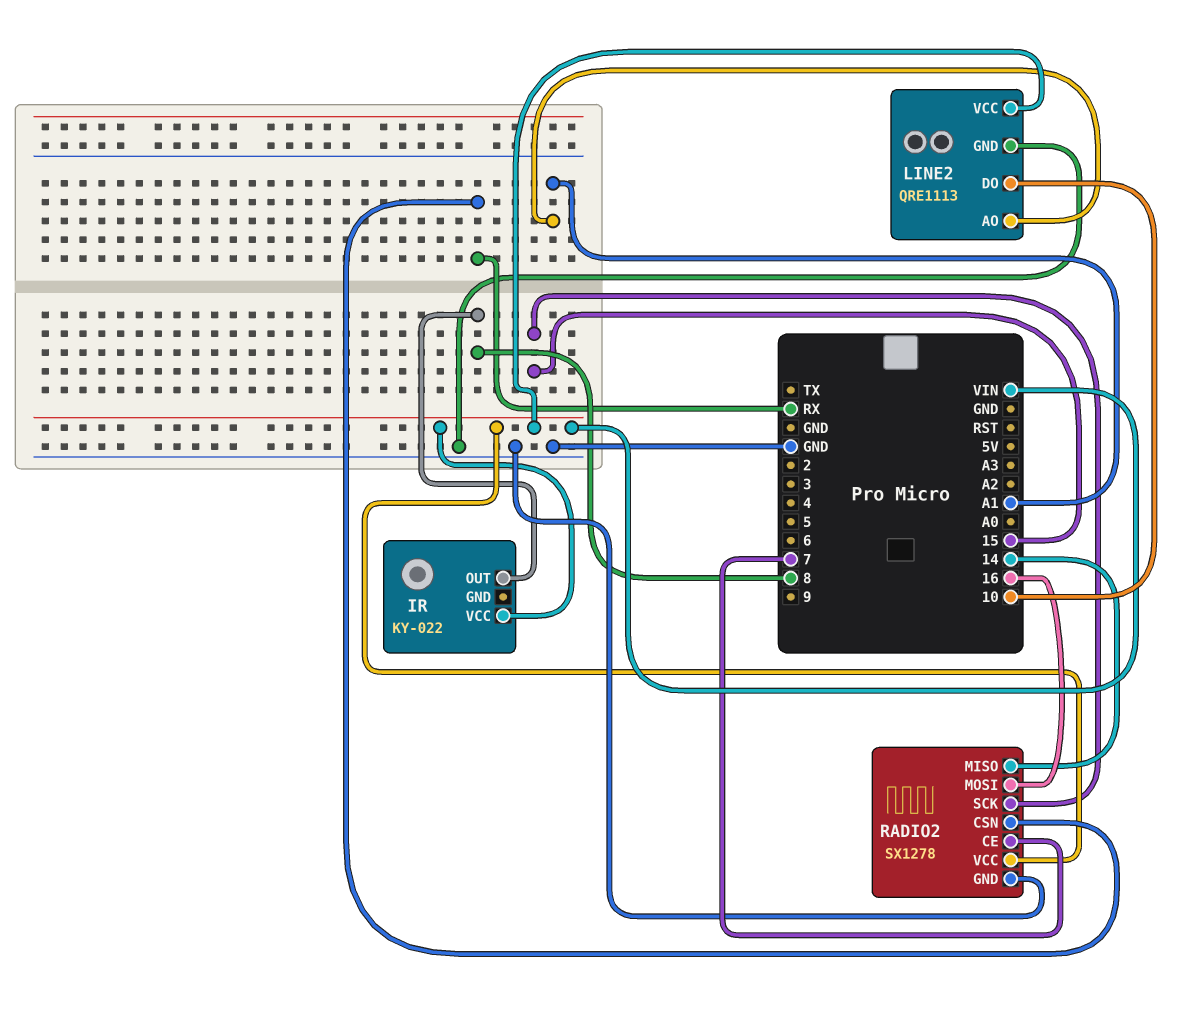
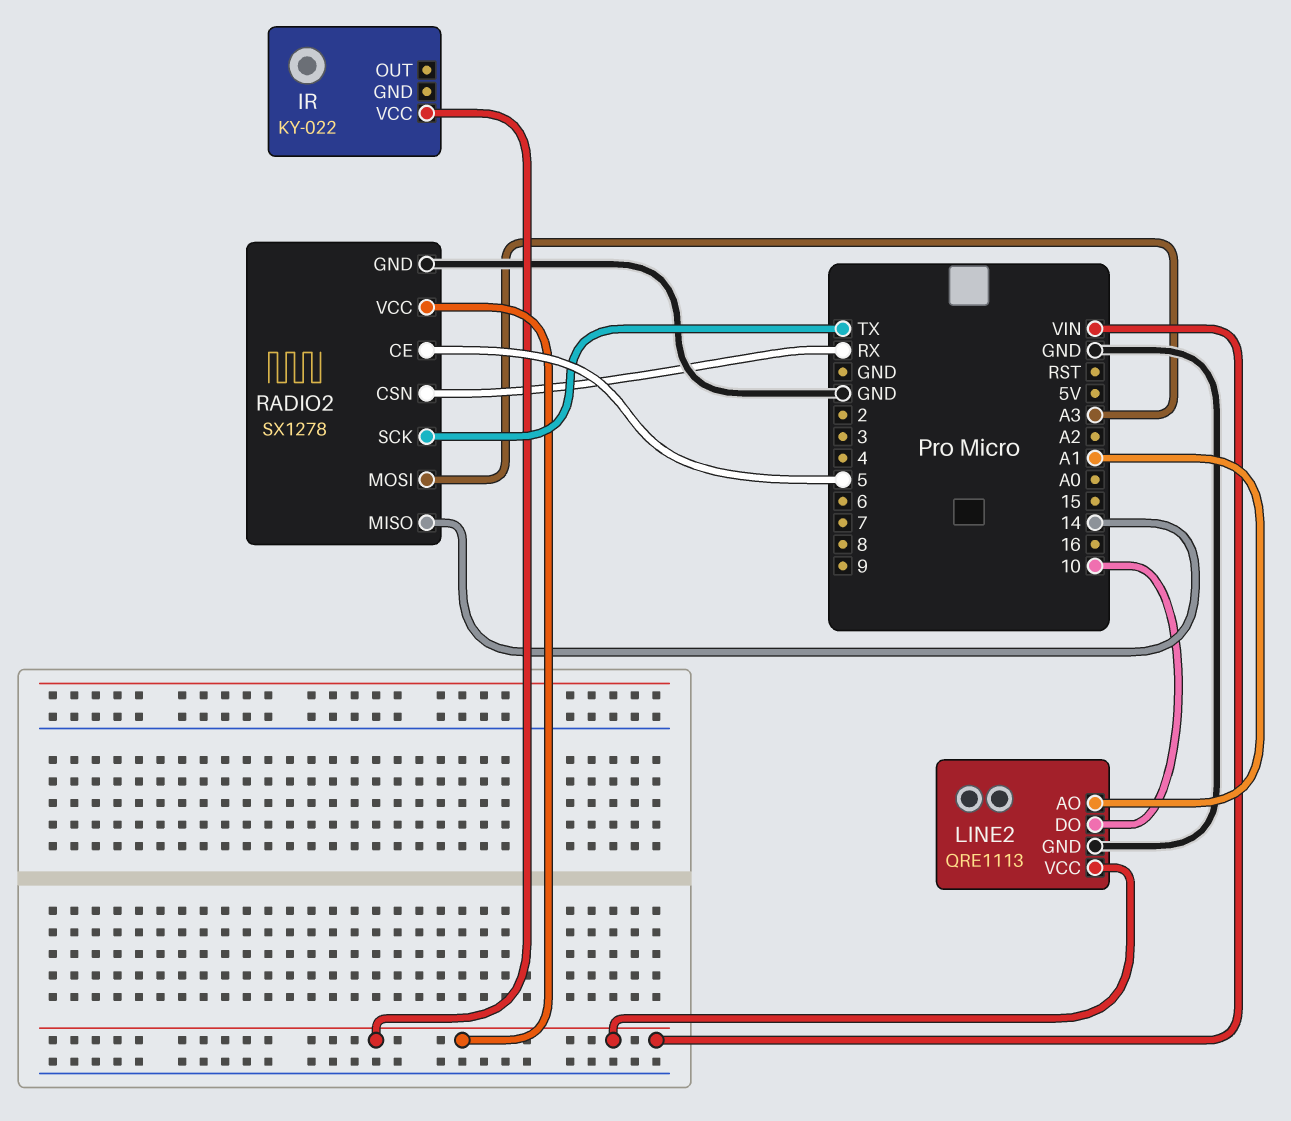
IR pin OUT: 8 -> none
RADIO2 pin CE: 7 -> 5
RADIO2 pin MOSI: 16 -> A3
RADIO2 pin SCK: 15 -> TX

